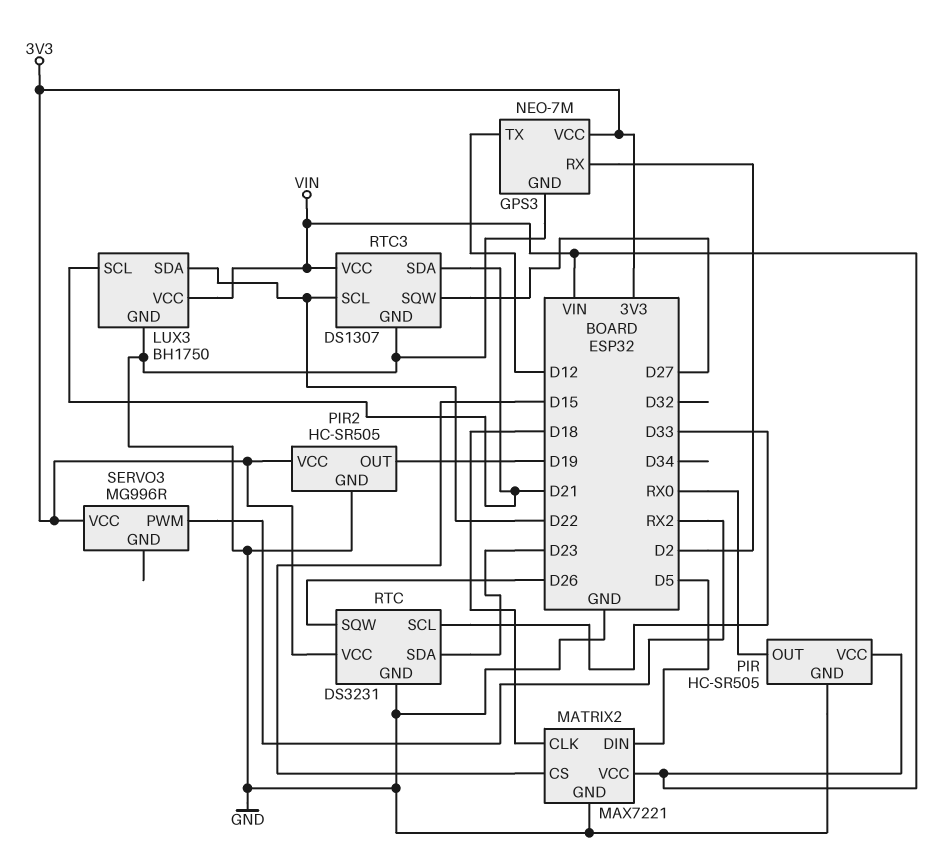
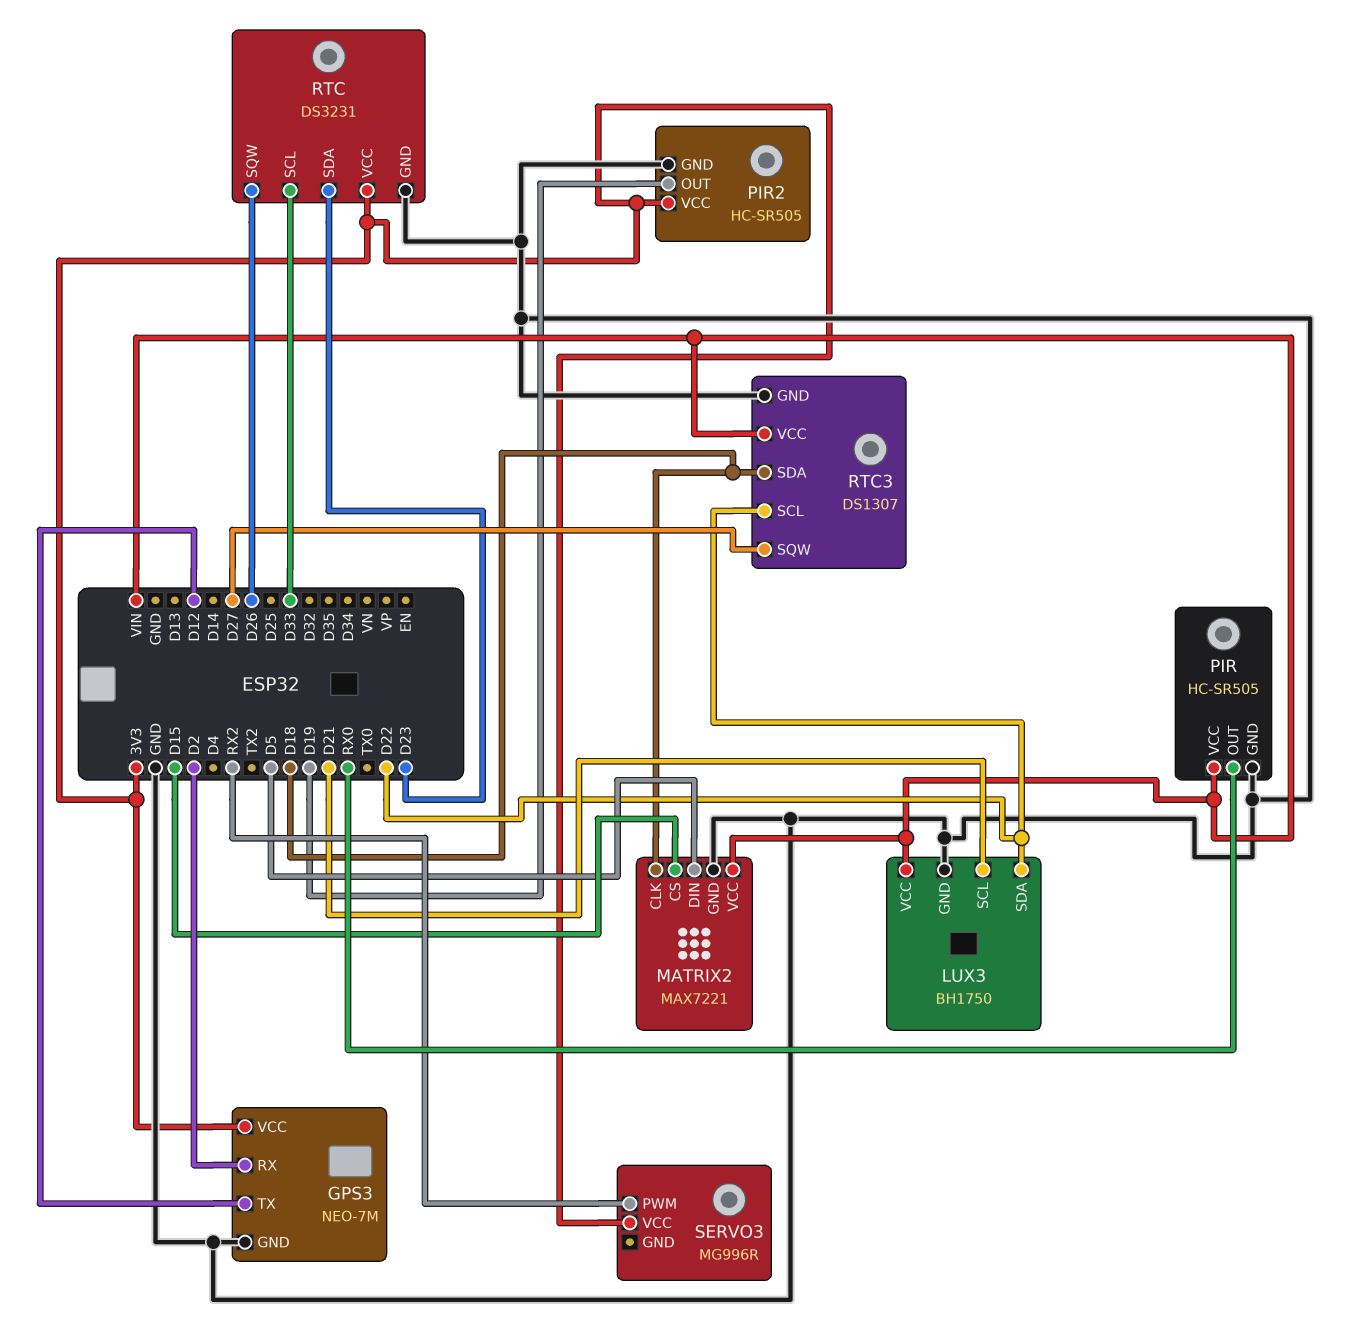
RTC3 pin SDA: D21 -> D18

